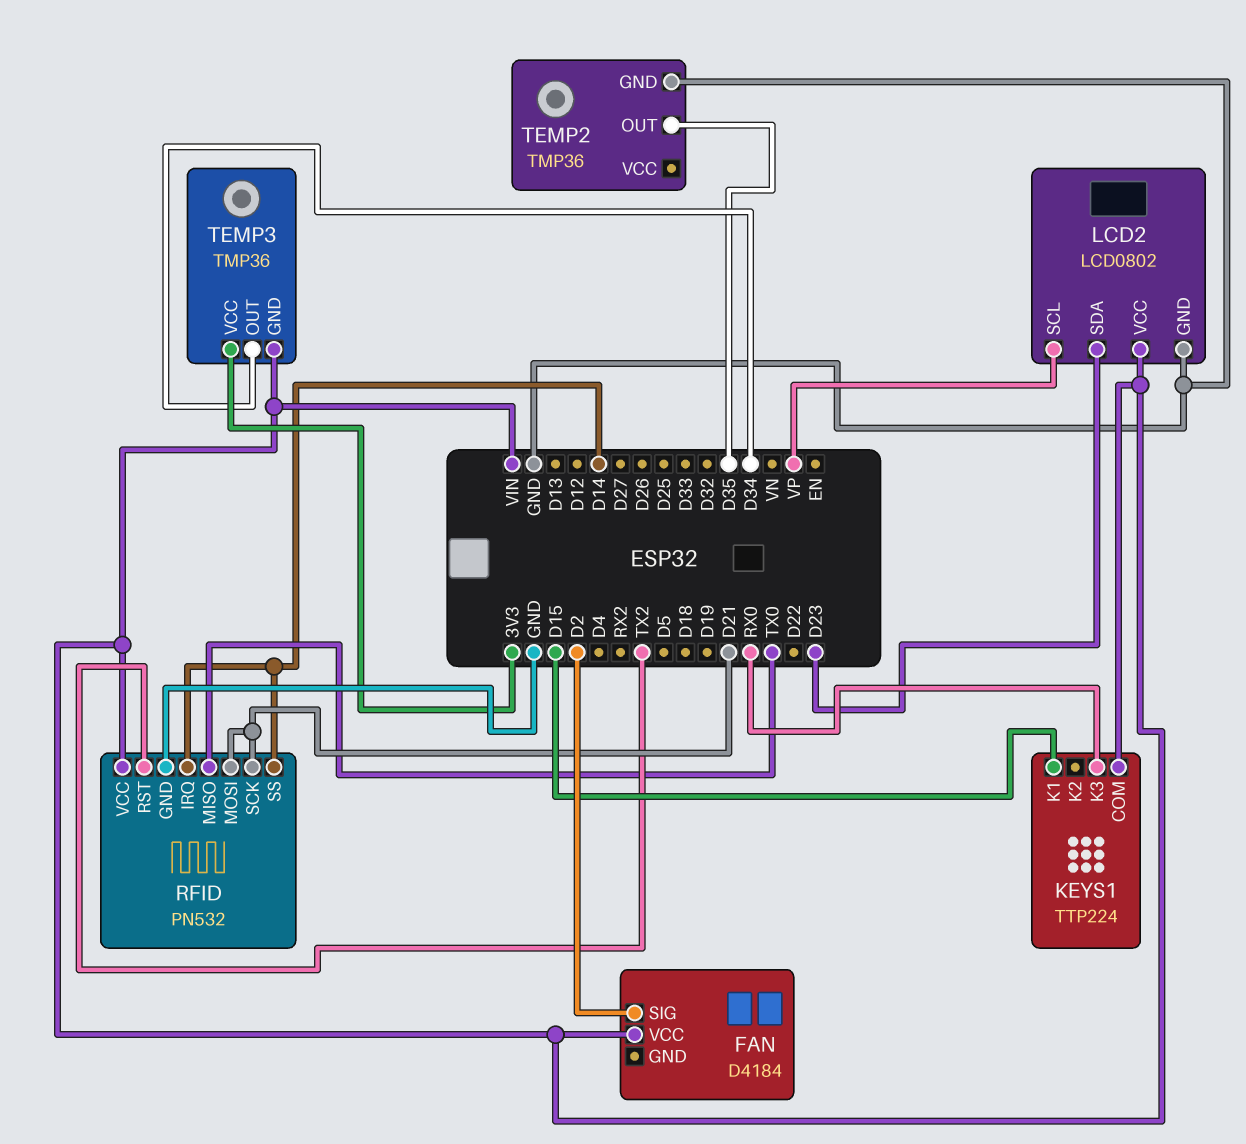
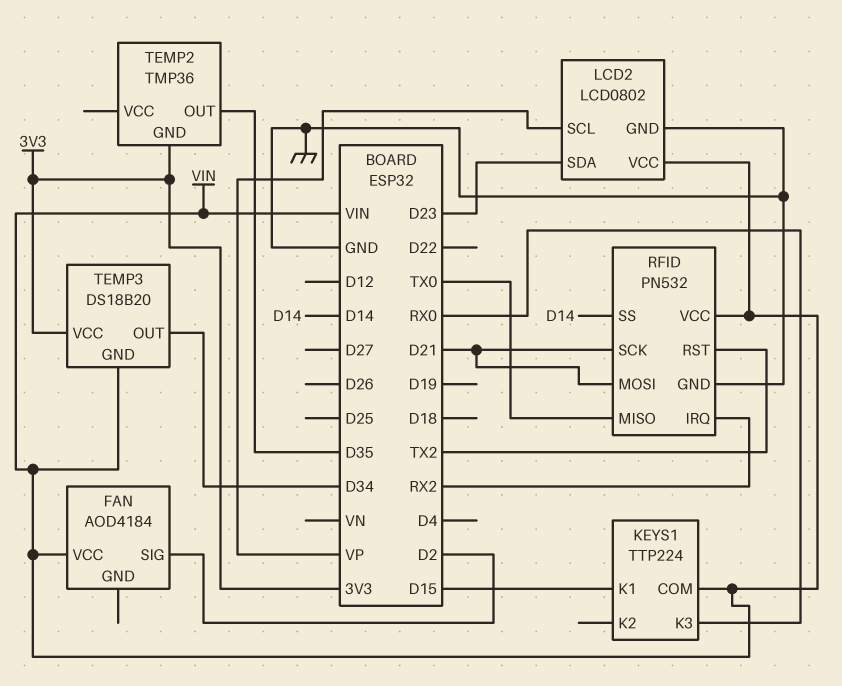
FAN: D4184 -> AOD4184
RFID pin IRQ: D14 -> RX2
TEMP2 pin GND: GND -> 3V3
TEMP3: TMP36 -> DS18B20

